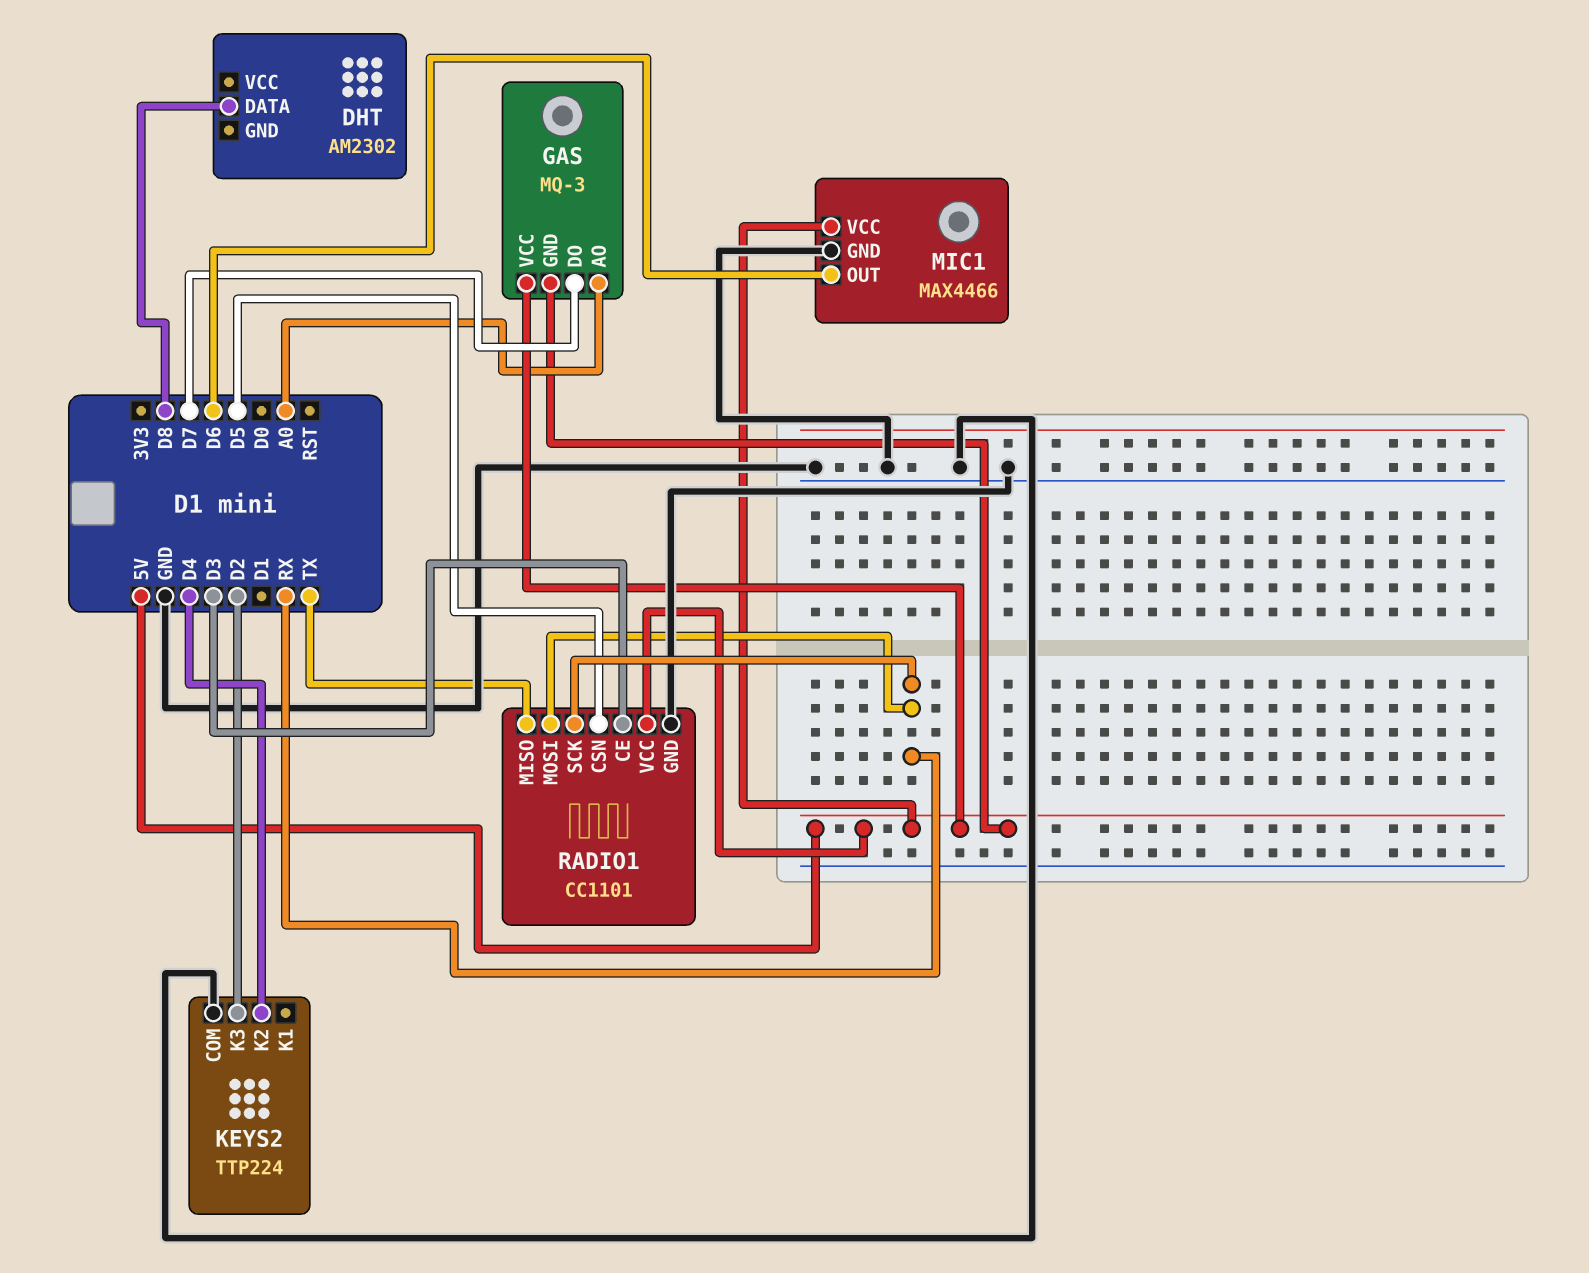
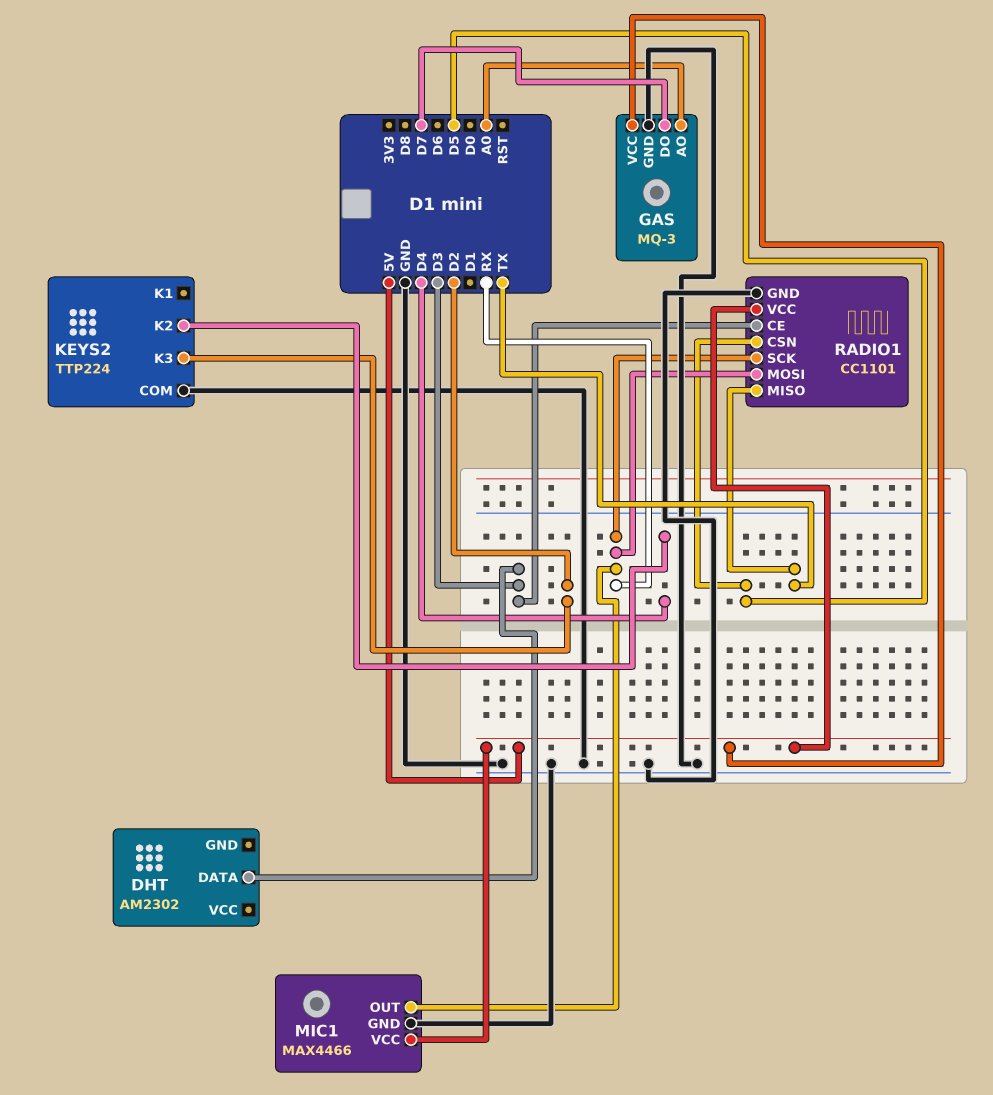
DHT pin DATA: D8 -> D3
GAS pin GND: 5V -> GND
MIC1 pin OUT: D6 -> RX

